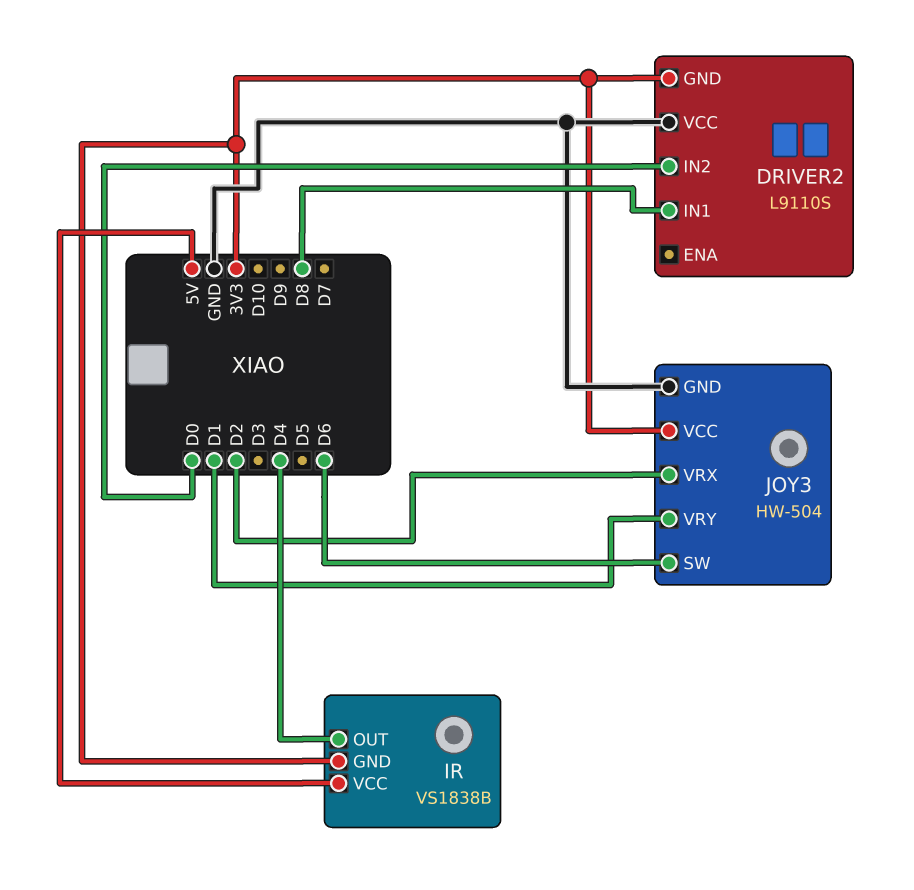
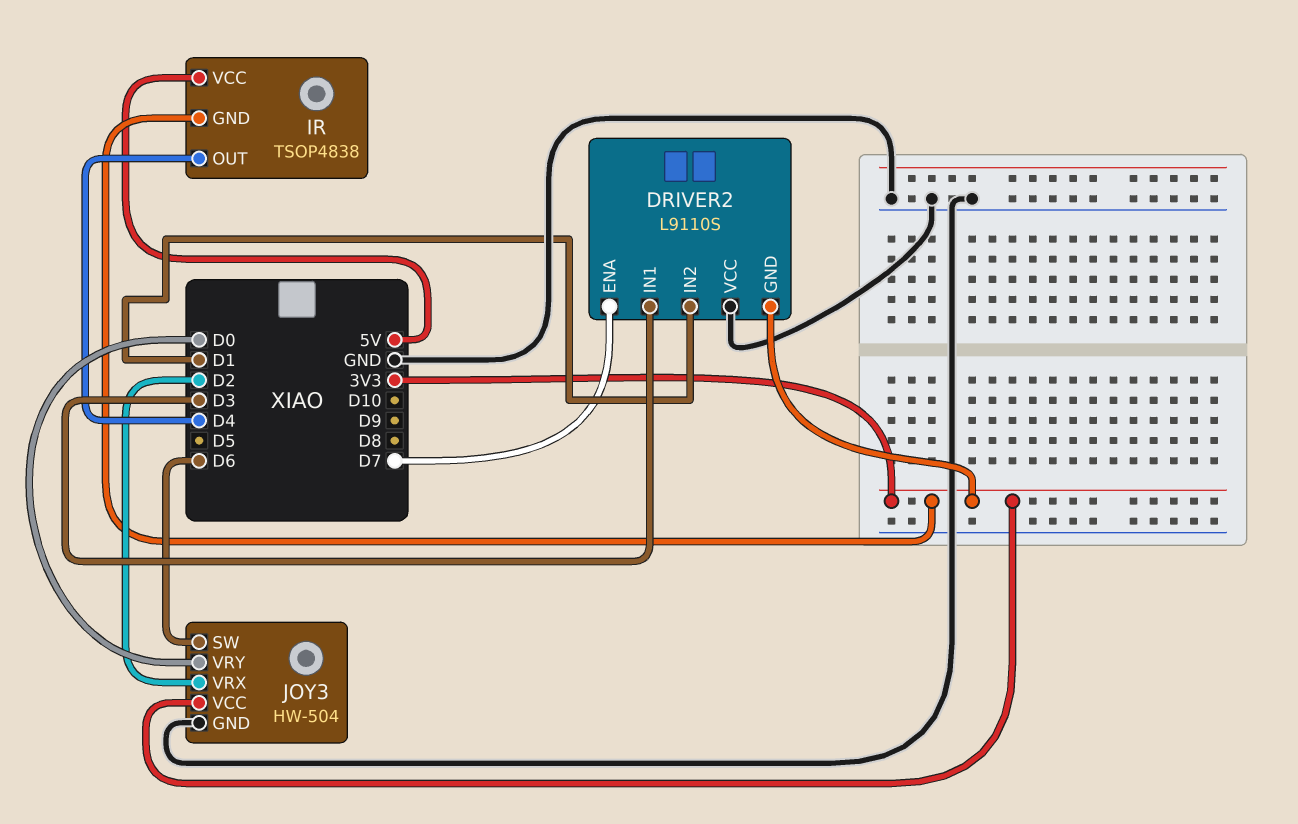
DRIVER2 pin ENA: none -> D7
DRIVER2 pin IN1: D8 -> D3
DRIVER2 pin IN2: D0 -> D1
IR: VS1838B -> TSOP4838
JOY3 pin VRY: D1 -> D0

